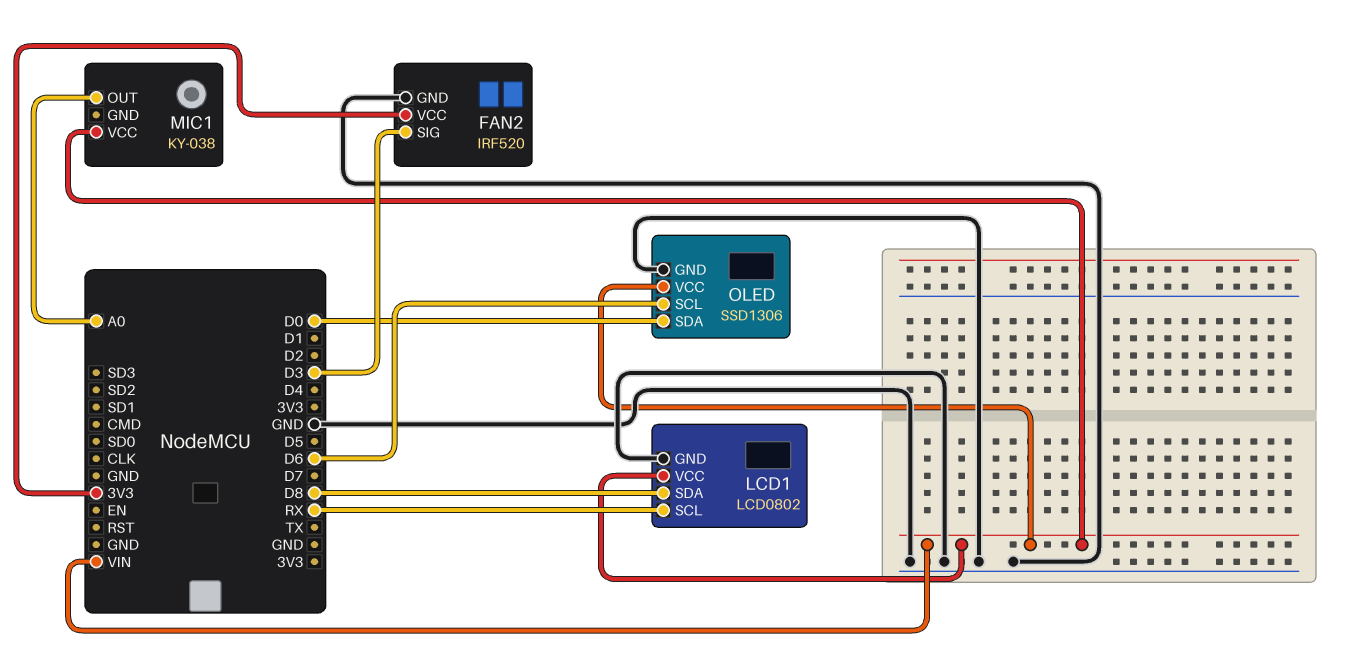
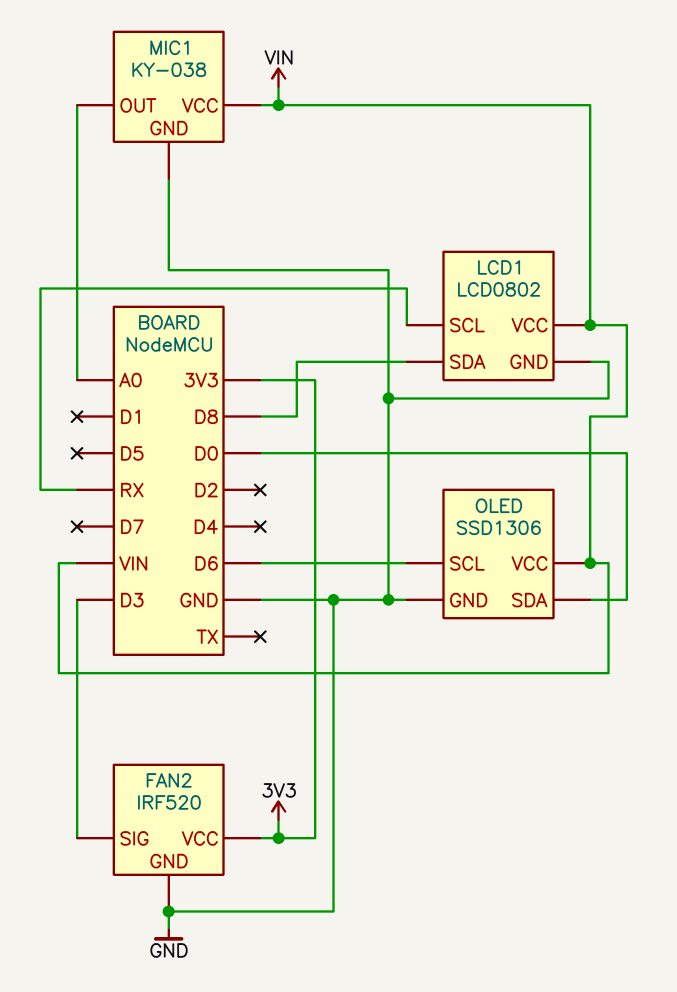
MIC1 pin GND: none -> GND

